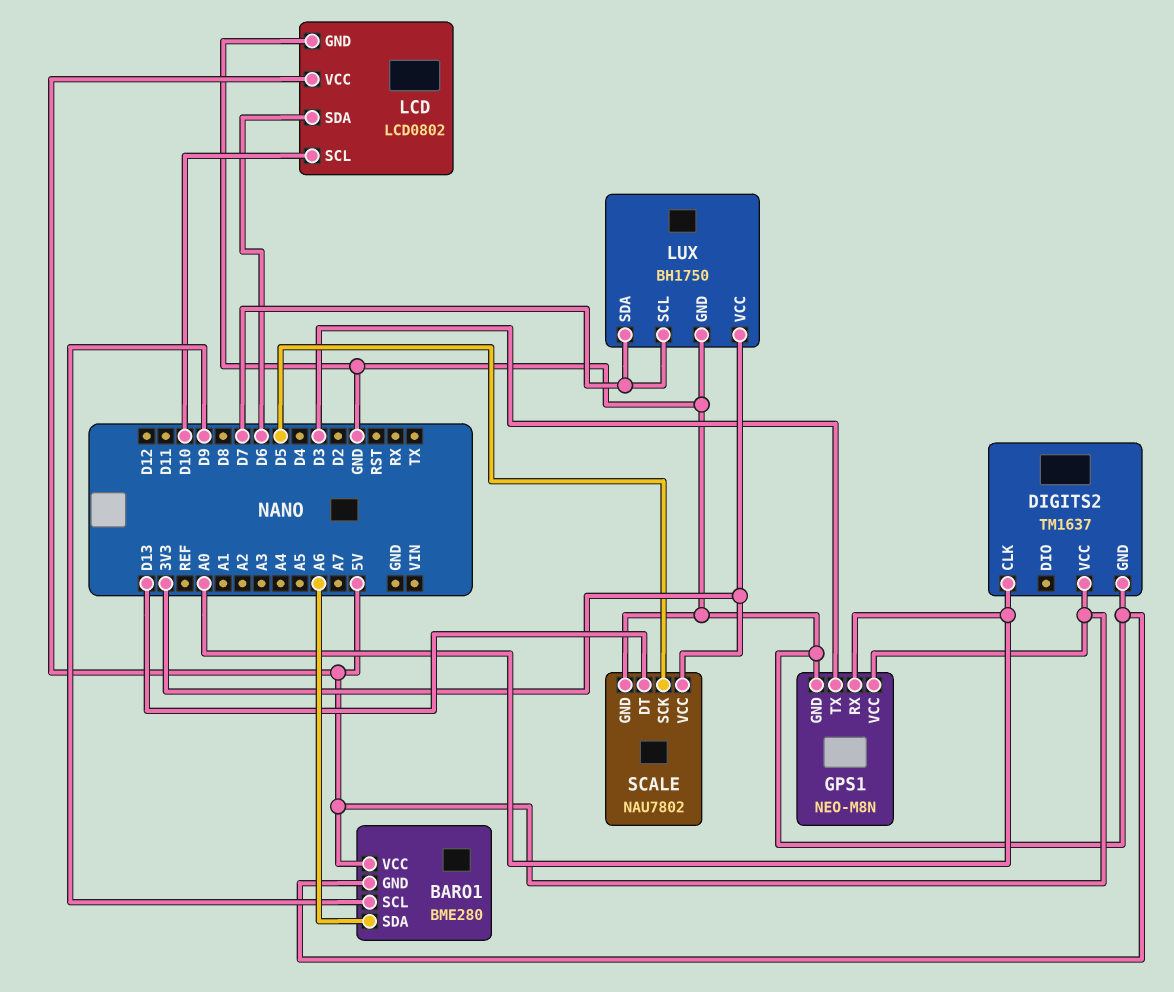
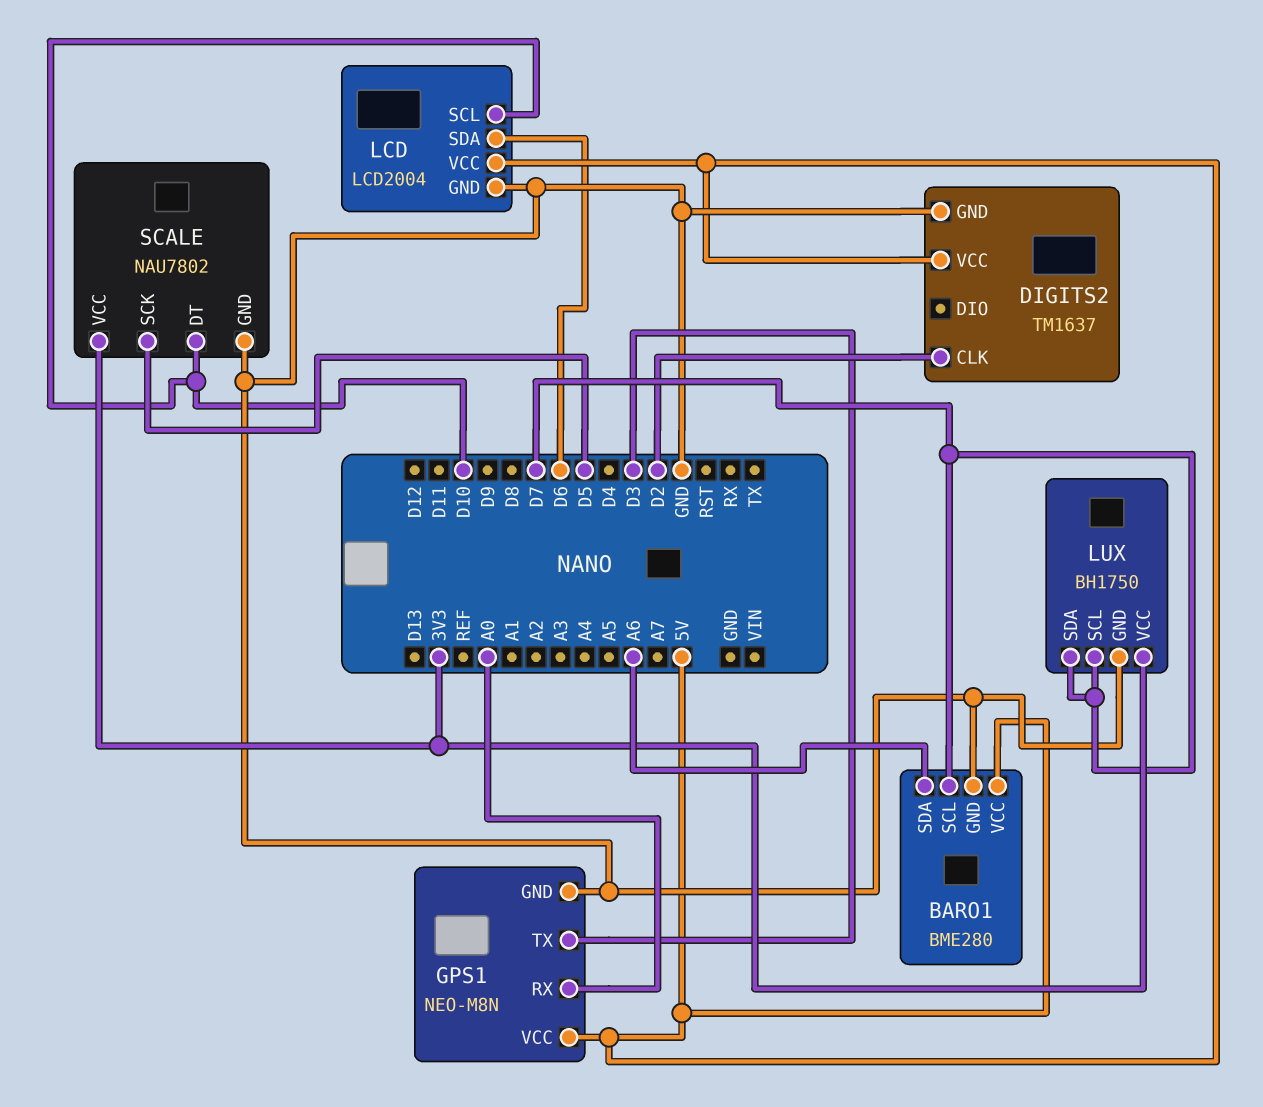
BARO1 pin SCL: D9 -> D7
DIGITS2 pin CLK: A0 -> D2
LCD: LCD0802 -> LCD2004
SCALE pin DT: D13 -> D10

